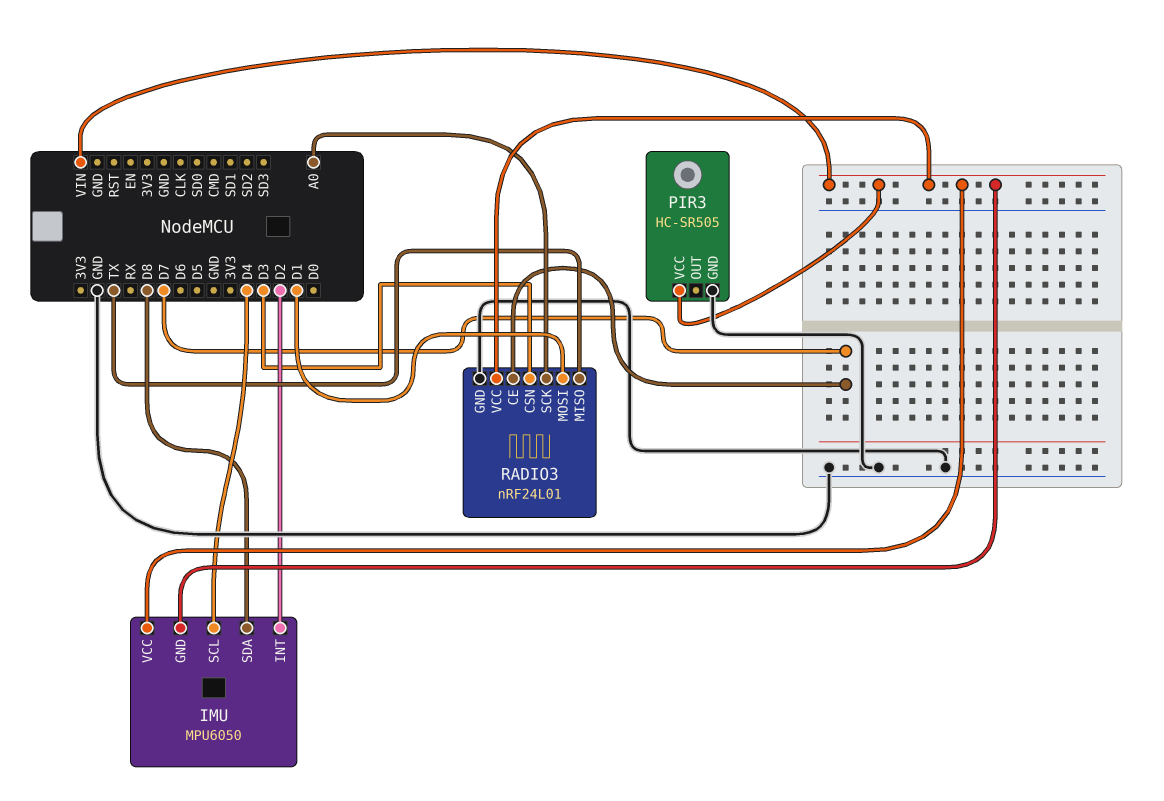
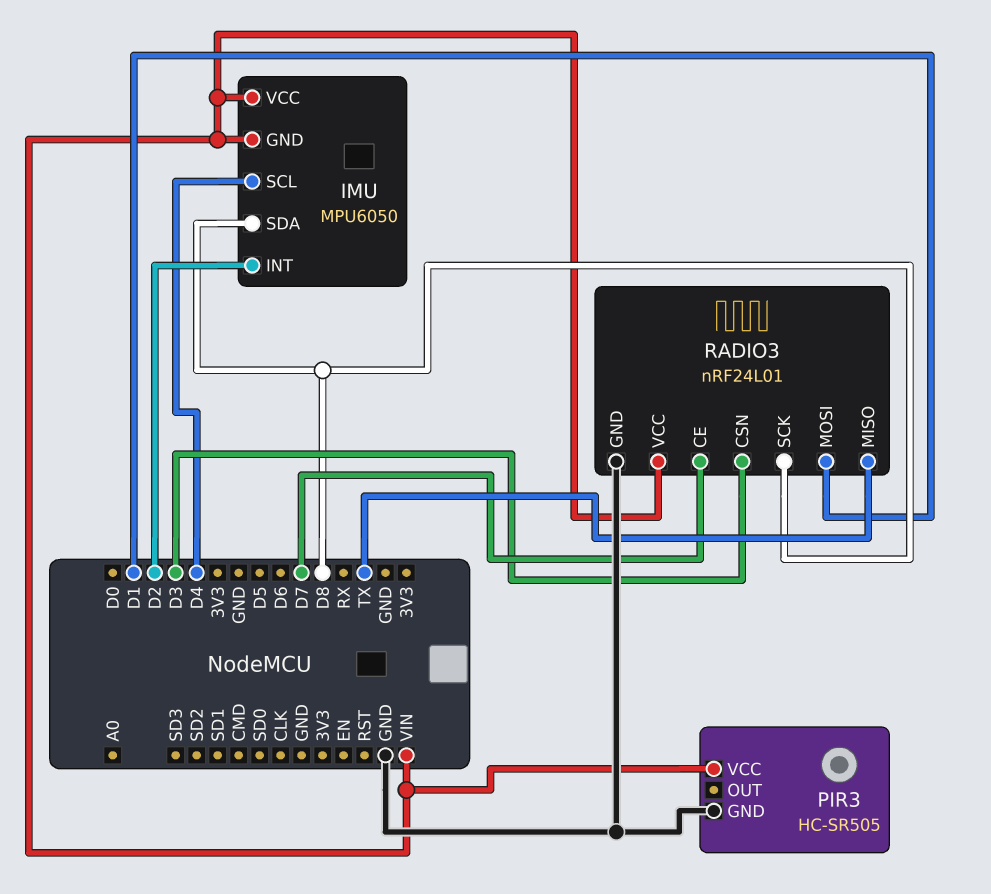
RADIO3 pin SCK: A0 -> D8

